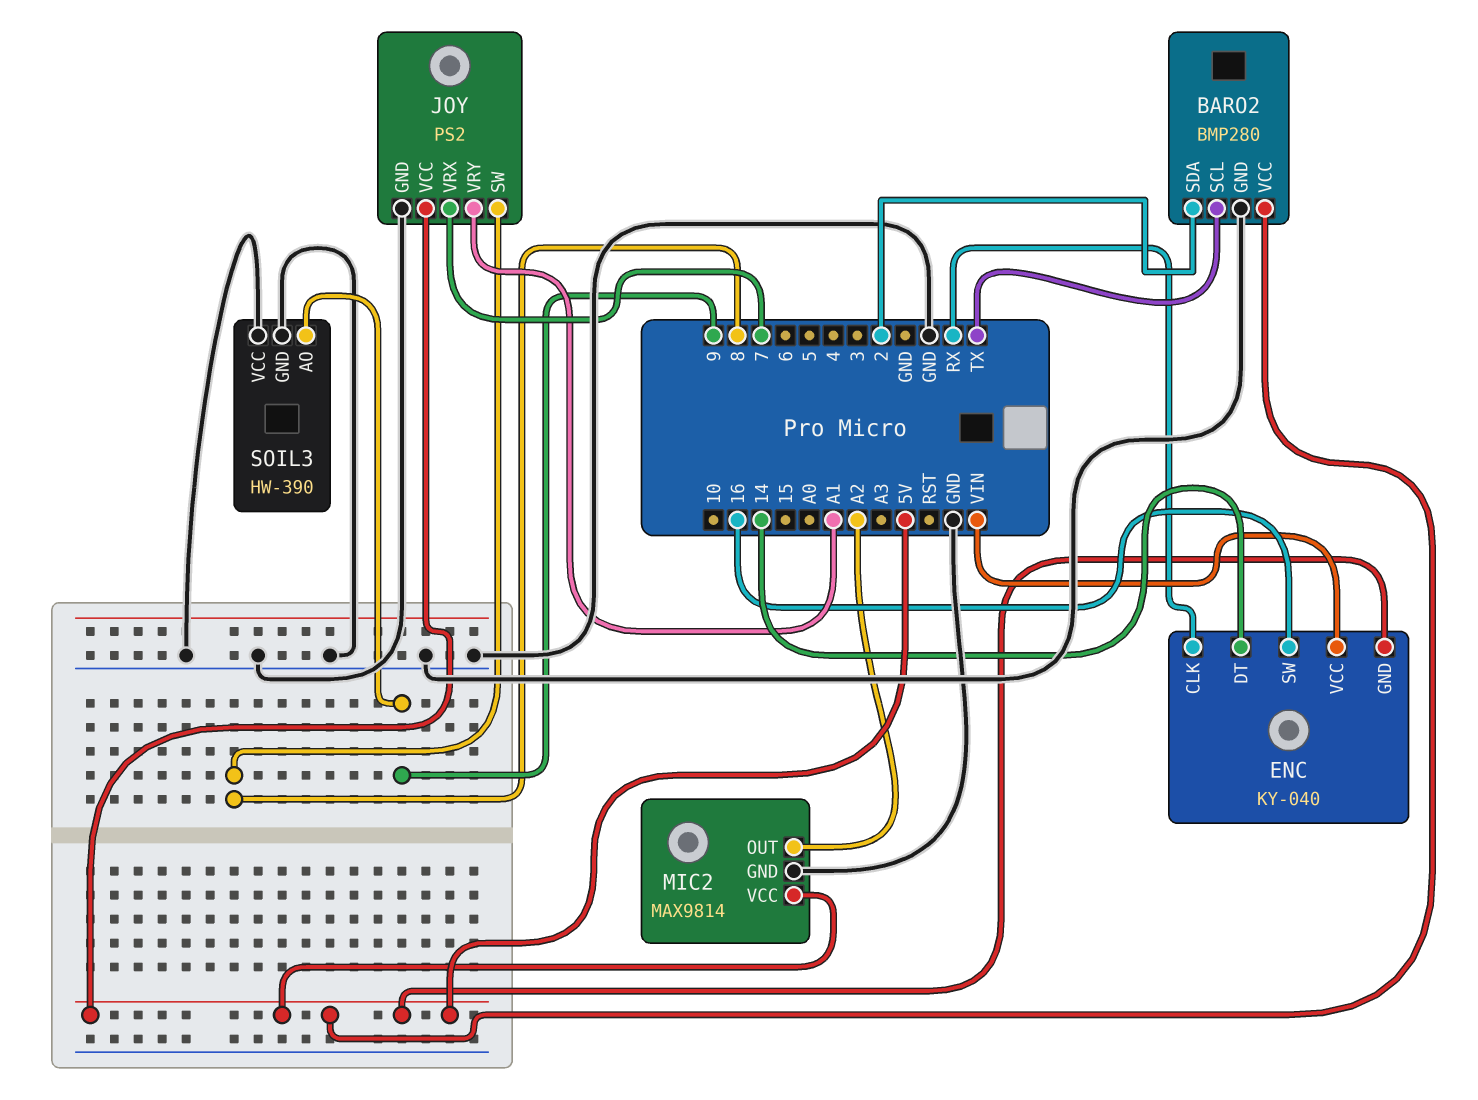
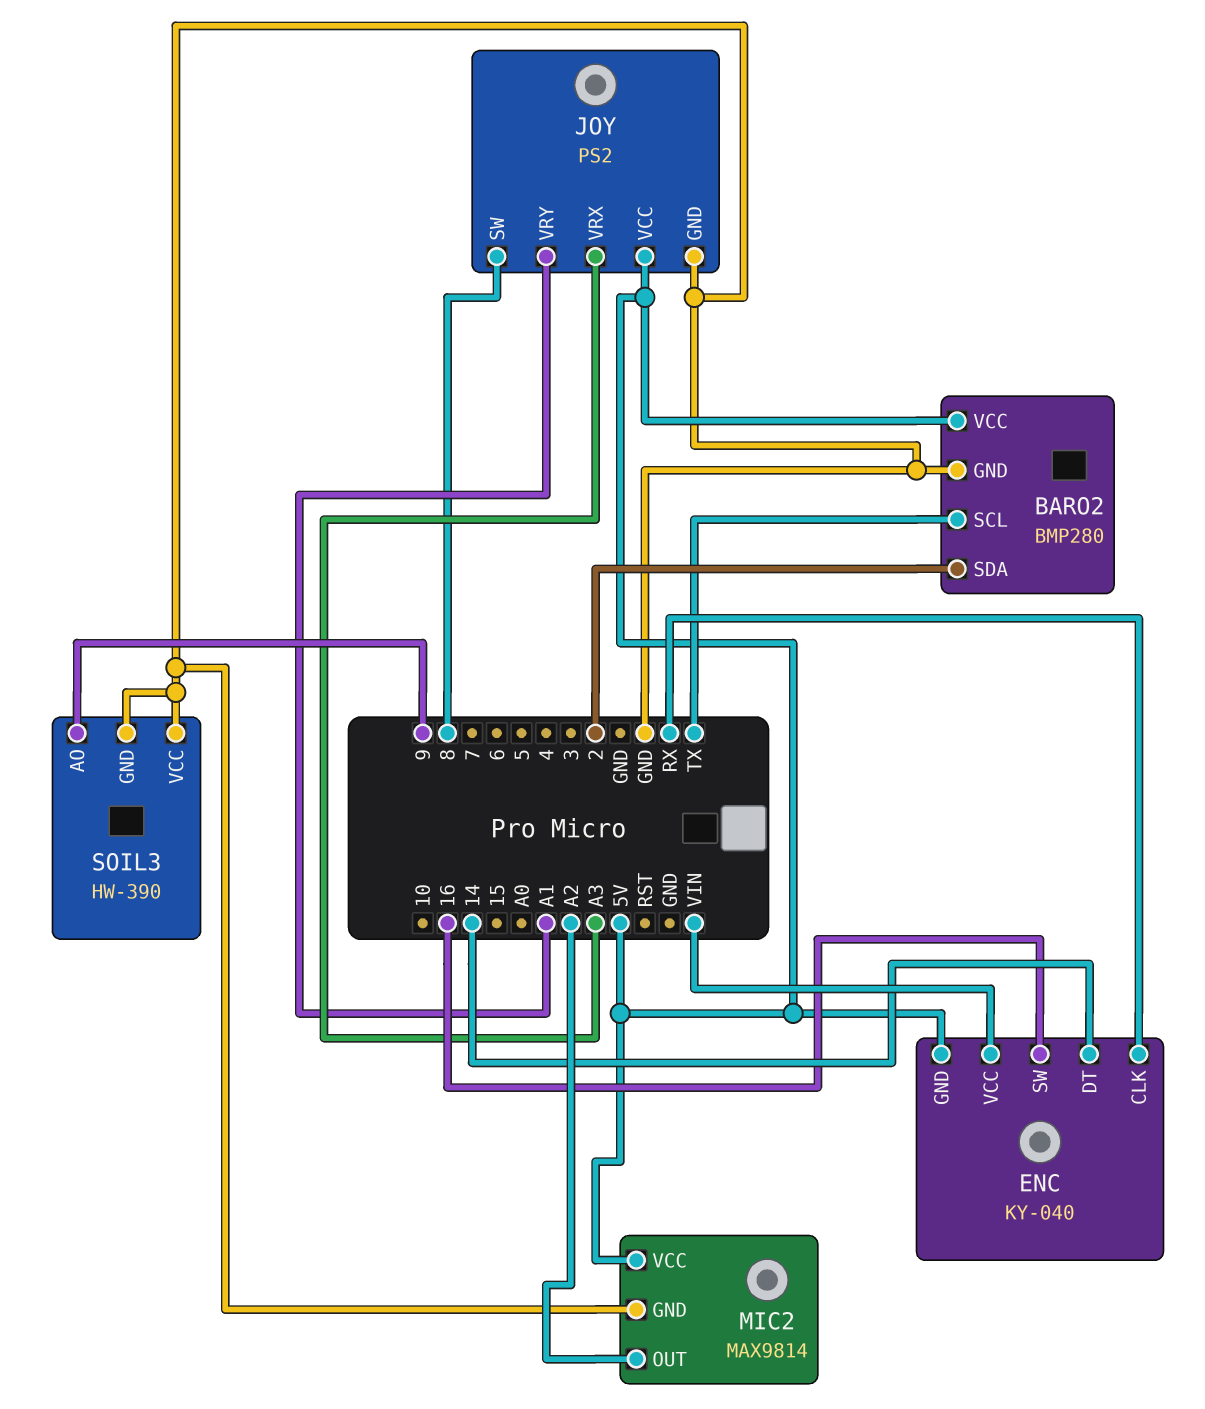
JOY pin VRX: 7 -> A3

